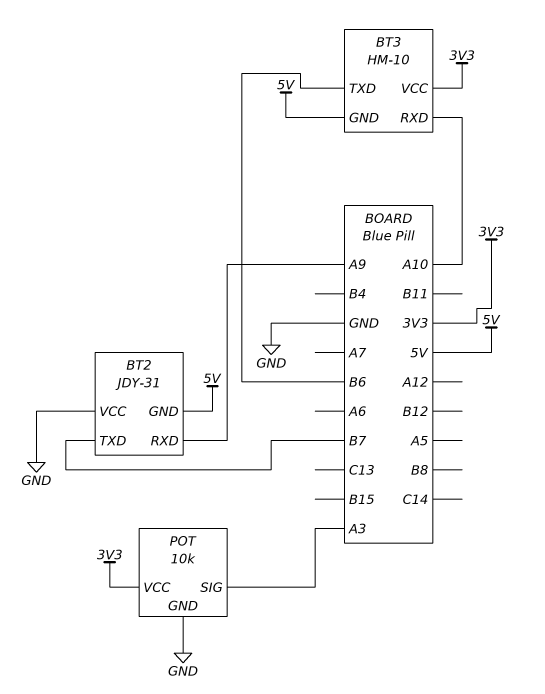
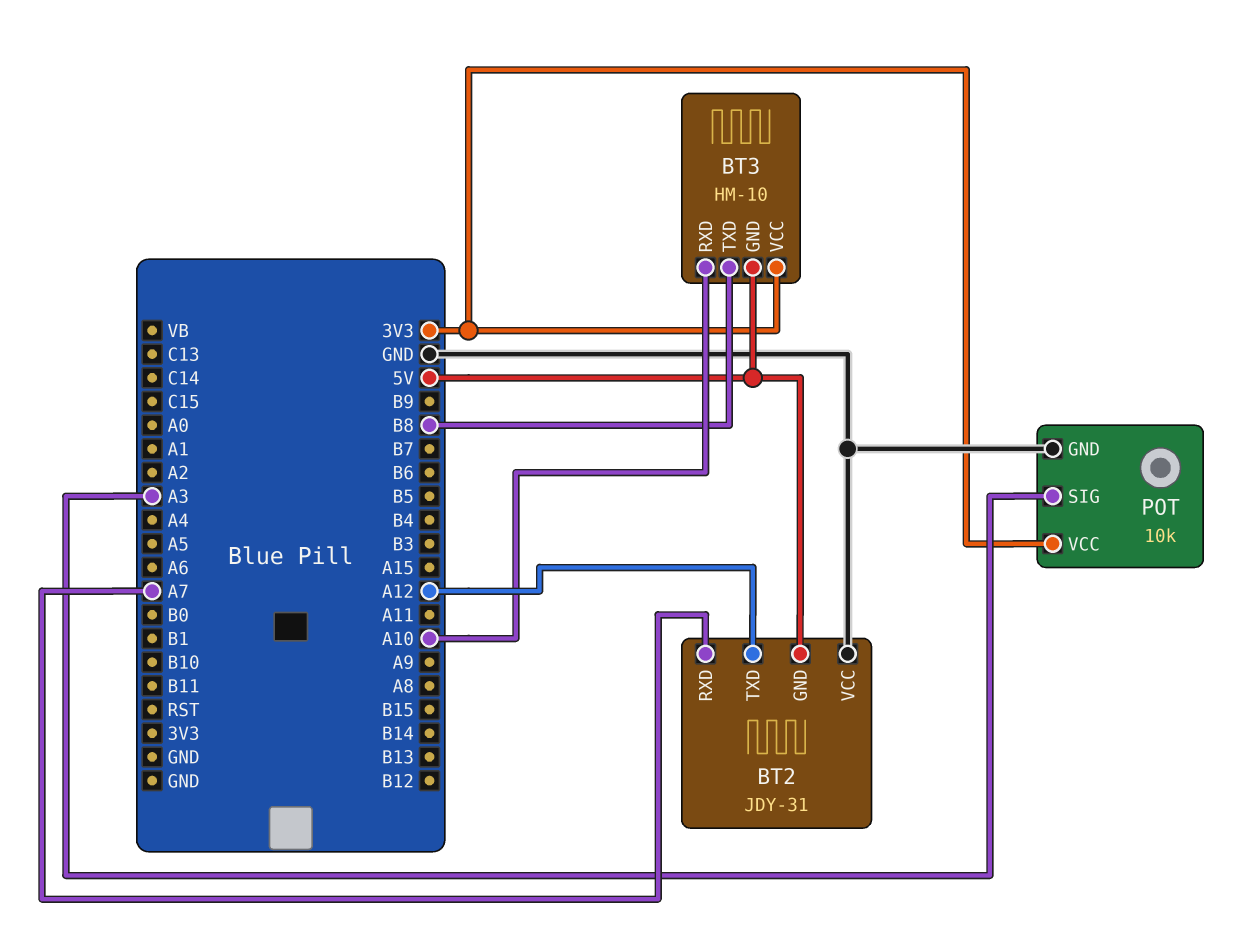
BT2 pin RXD: A9 -> A7
BT2 pin TXD: B7 -> A12
BT3 pin TXD: B6 -> B8

